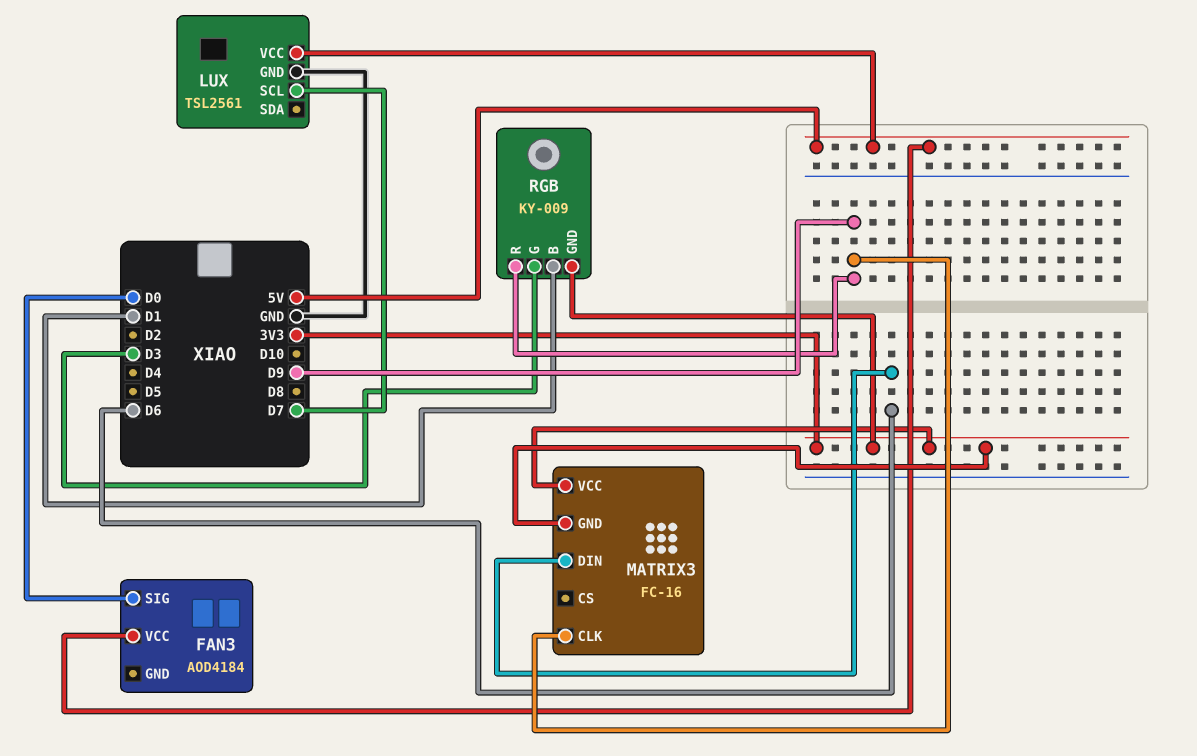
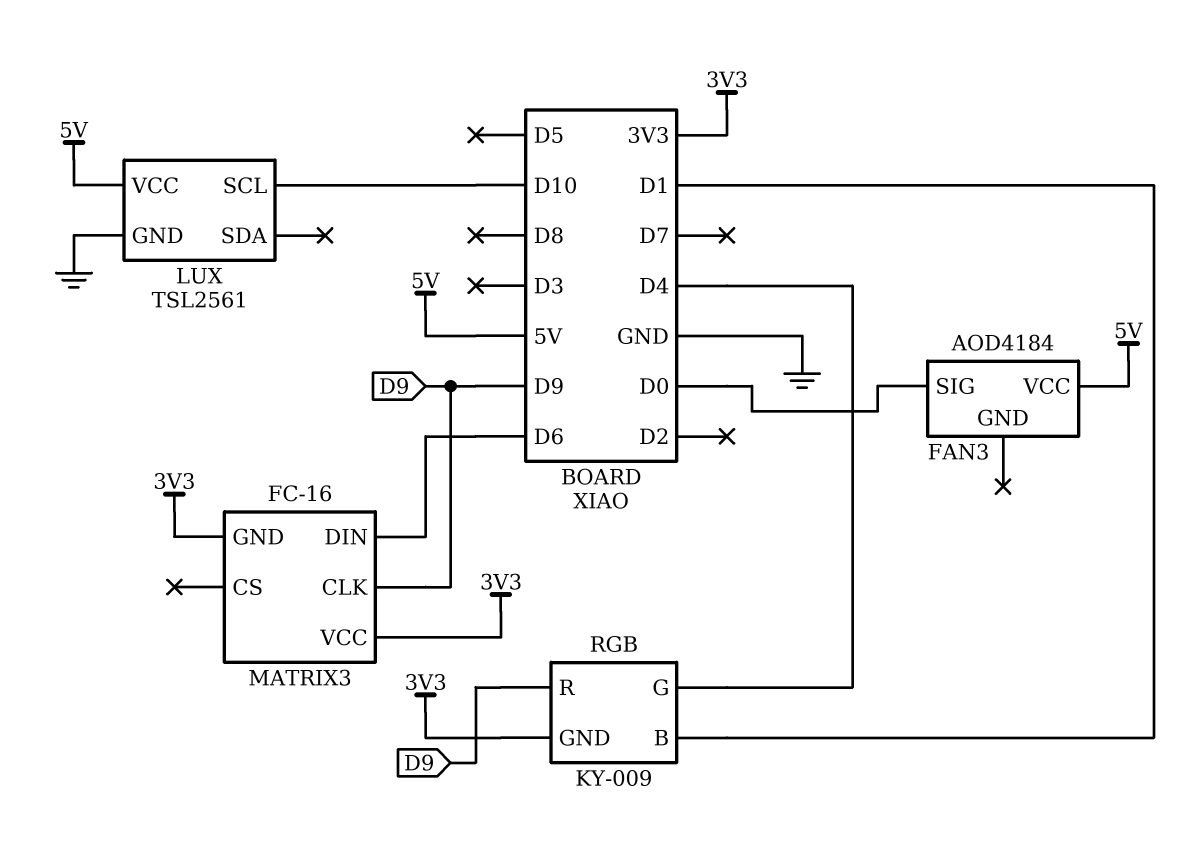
LUX pin SCL: D7 -> D10
RGB pin G: D3 -> D4

